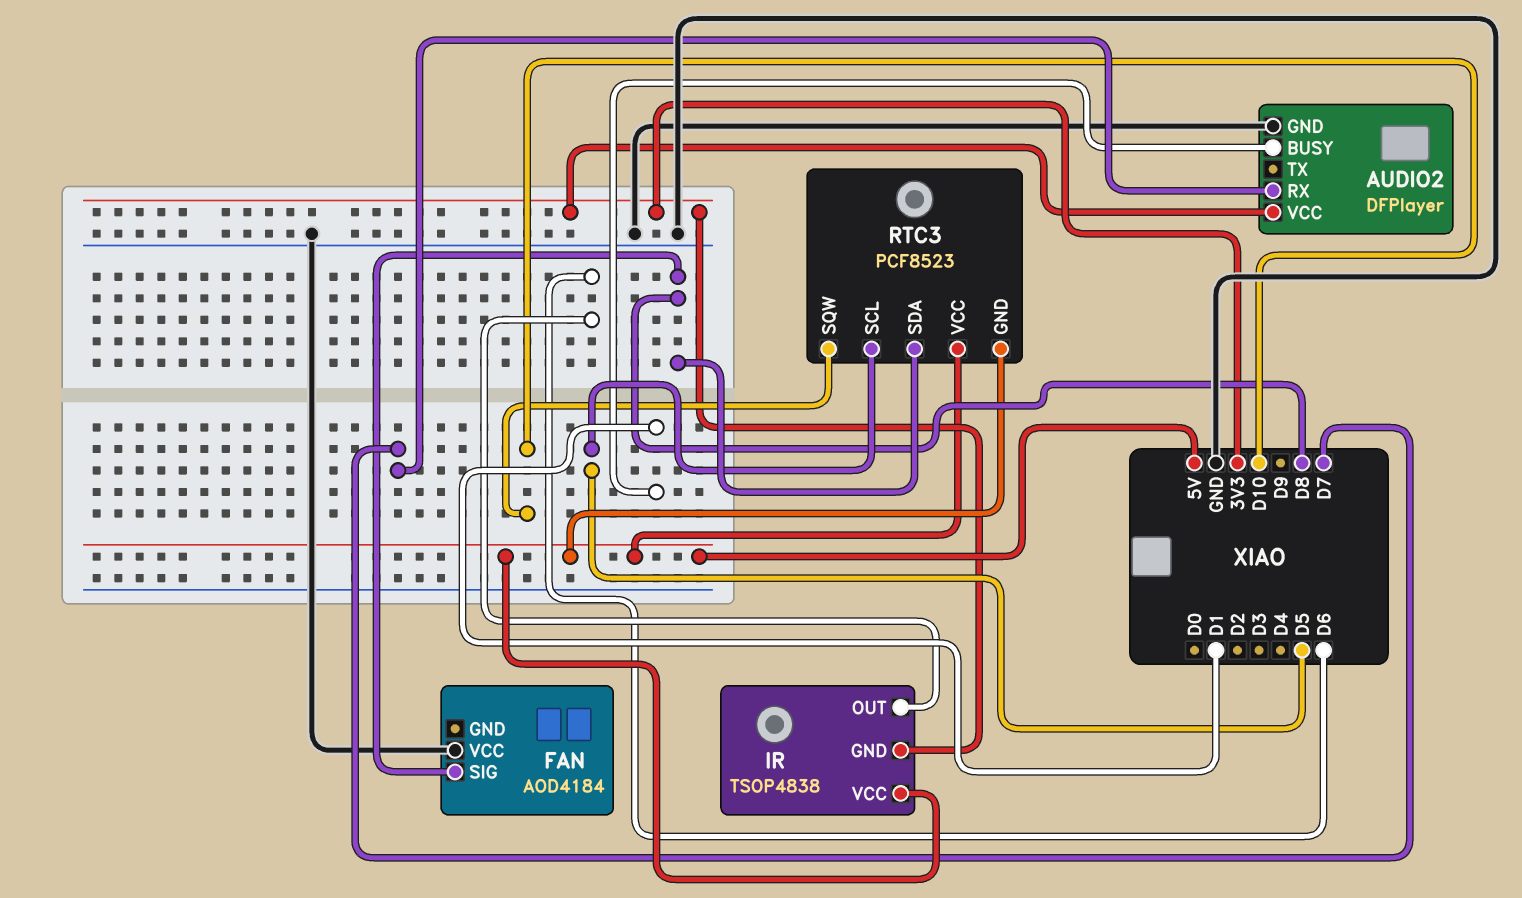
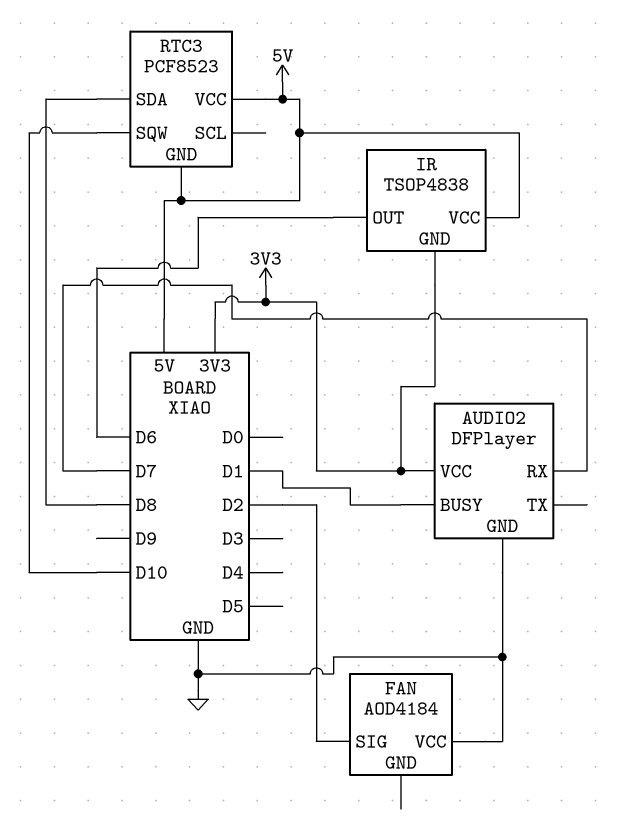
FAN pin SIG: D8 -> D2
RTC3 pin SCL: D5 -> none

